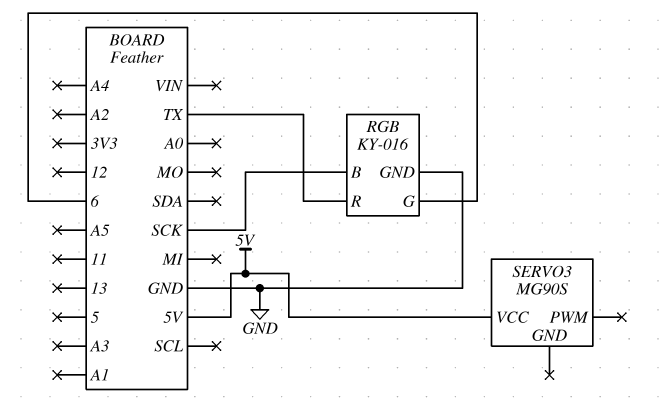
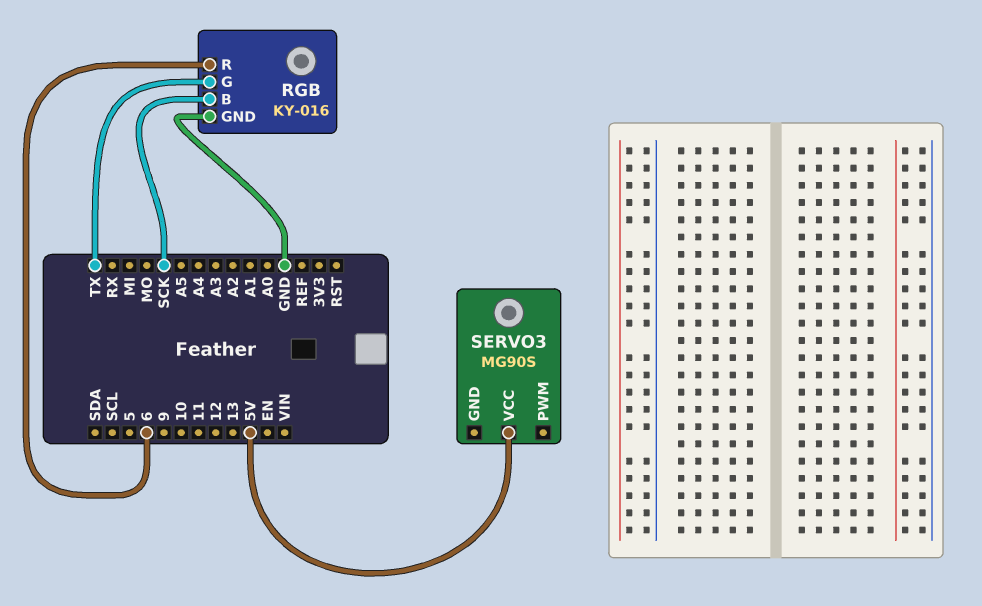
RGB pin G: 6 -> TX
RGB pin R: TX -> 6

